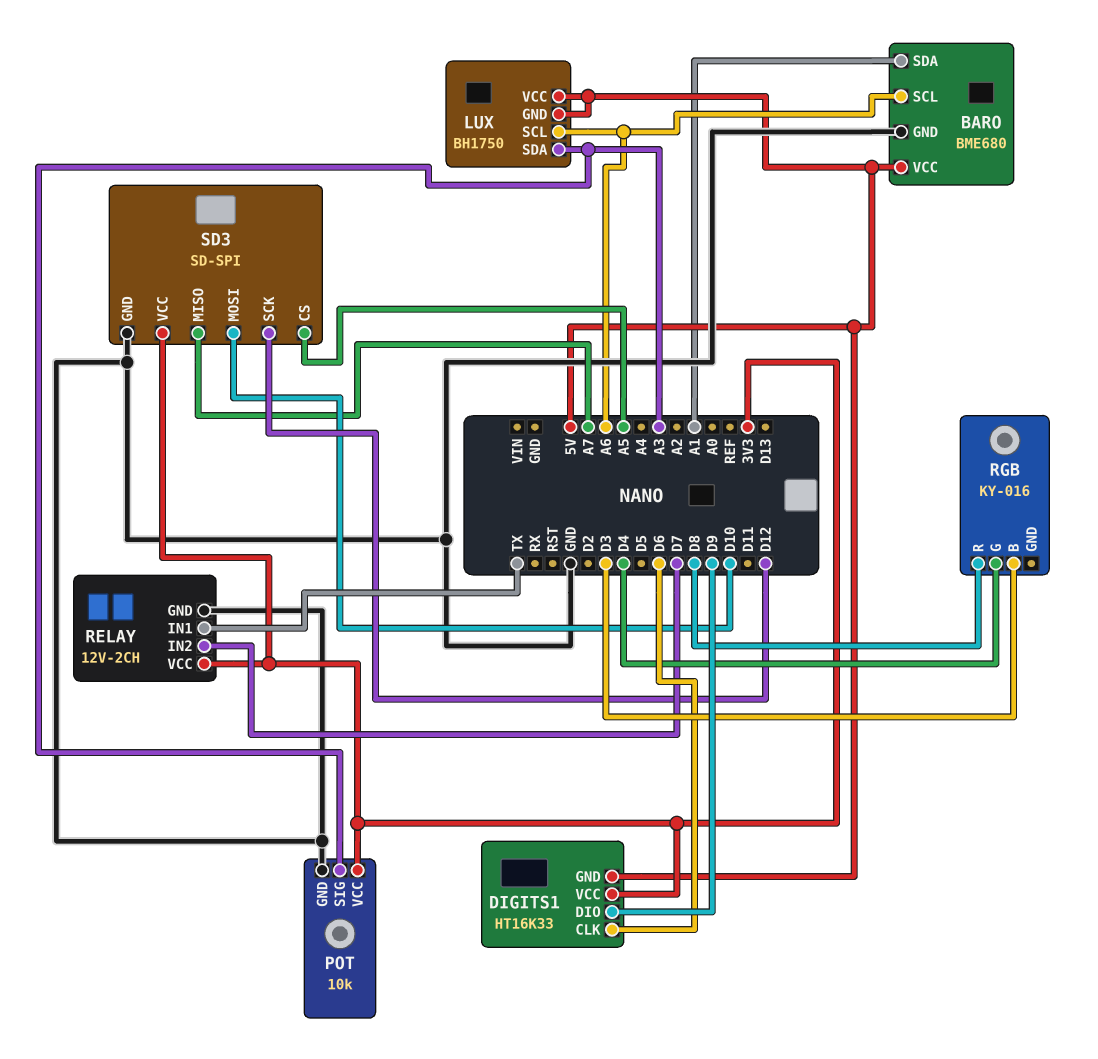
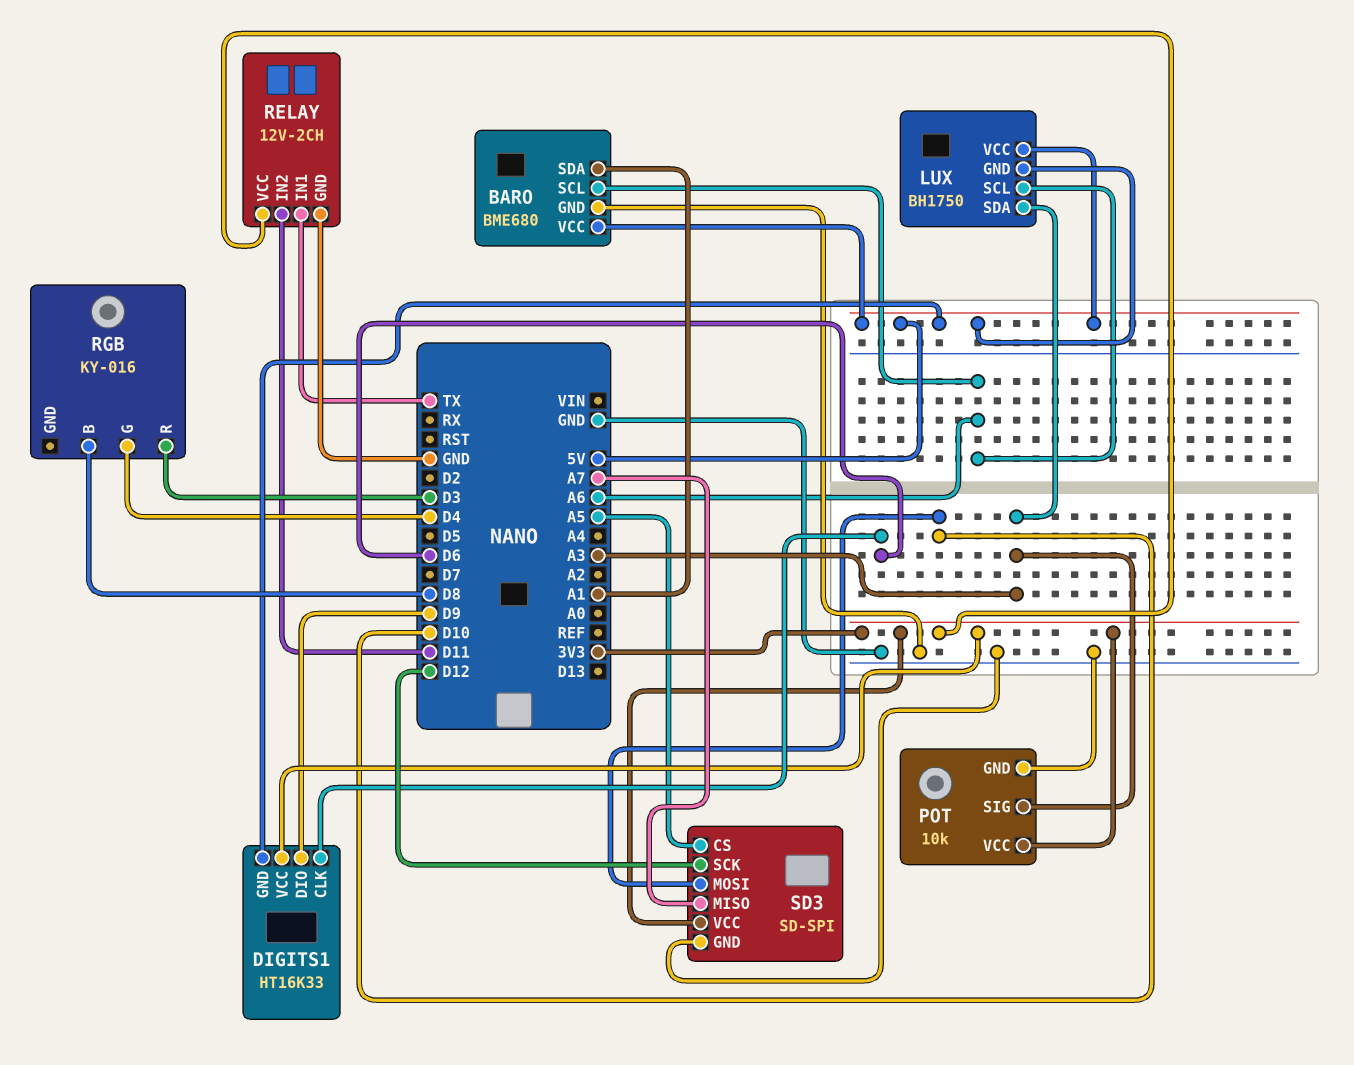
RELAY pin IN2: D7 -> D11
RGB pin B: D3 -> D8
RGB pin R: D8 -> D3

